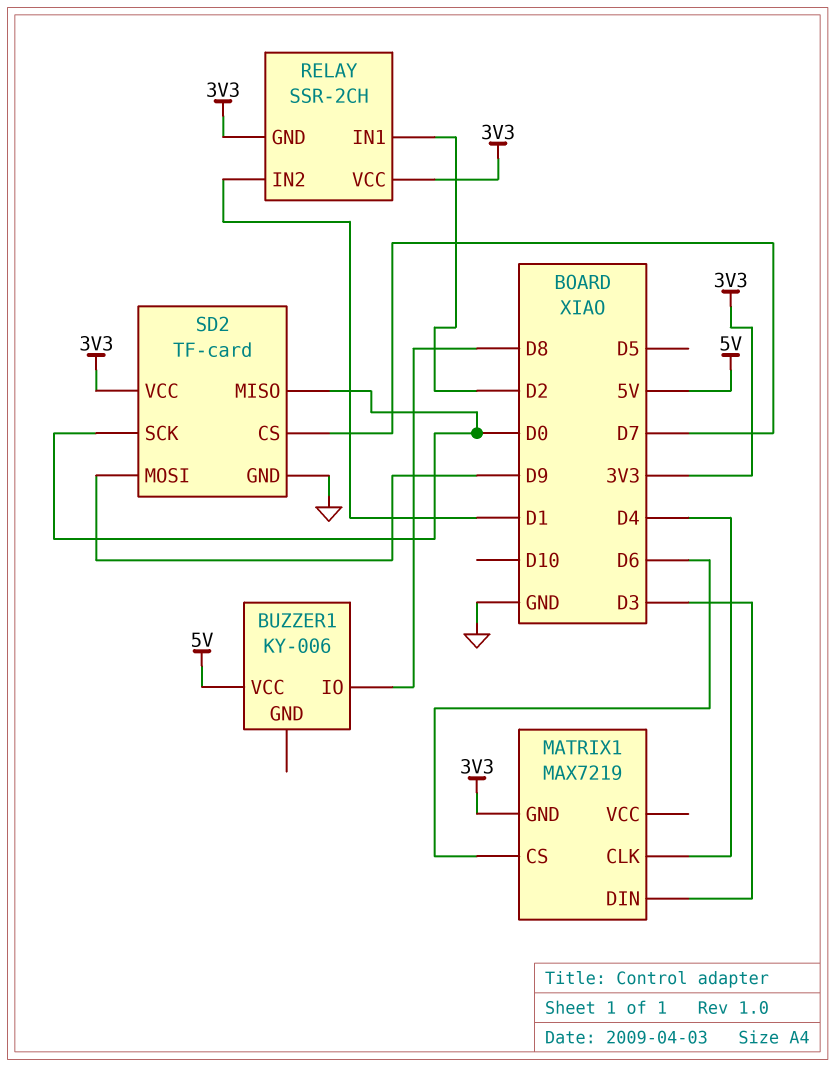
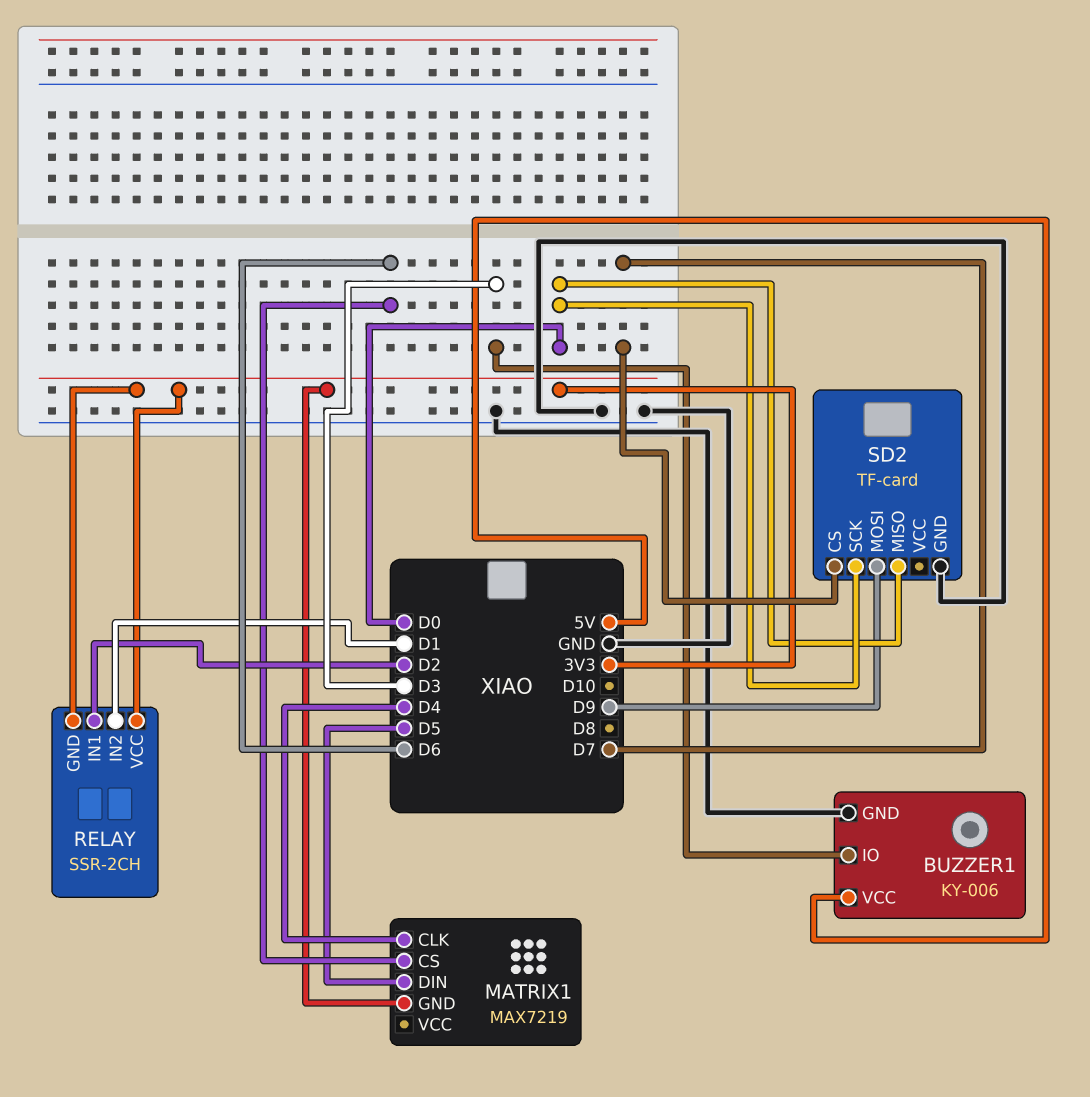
BUZZER1 pin GND: none -> GND
BUZZER1 pin IO: D8 -> D3
MATRIX1 pin DIN: D3 -> D5
SD2 pin VCC: 3V3 -> none

